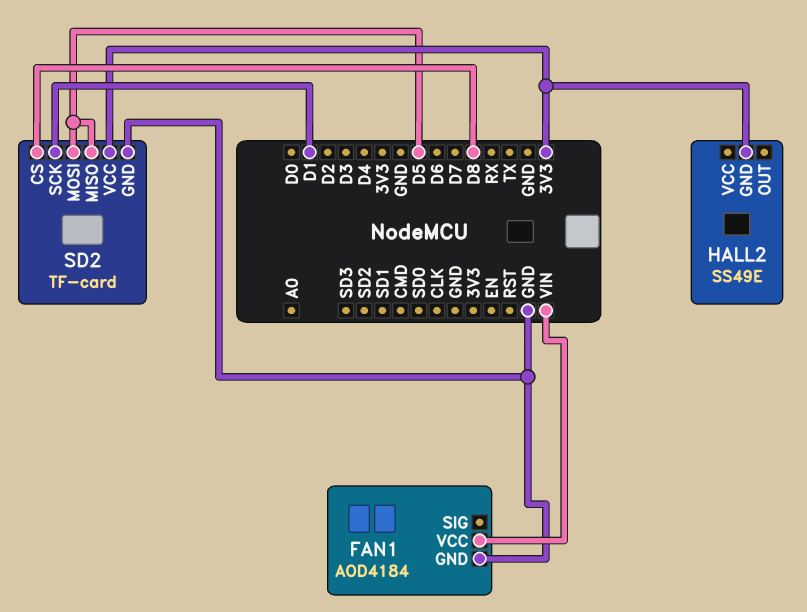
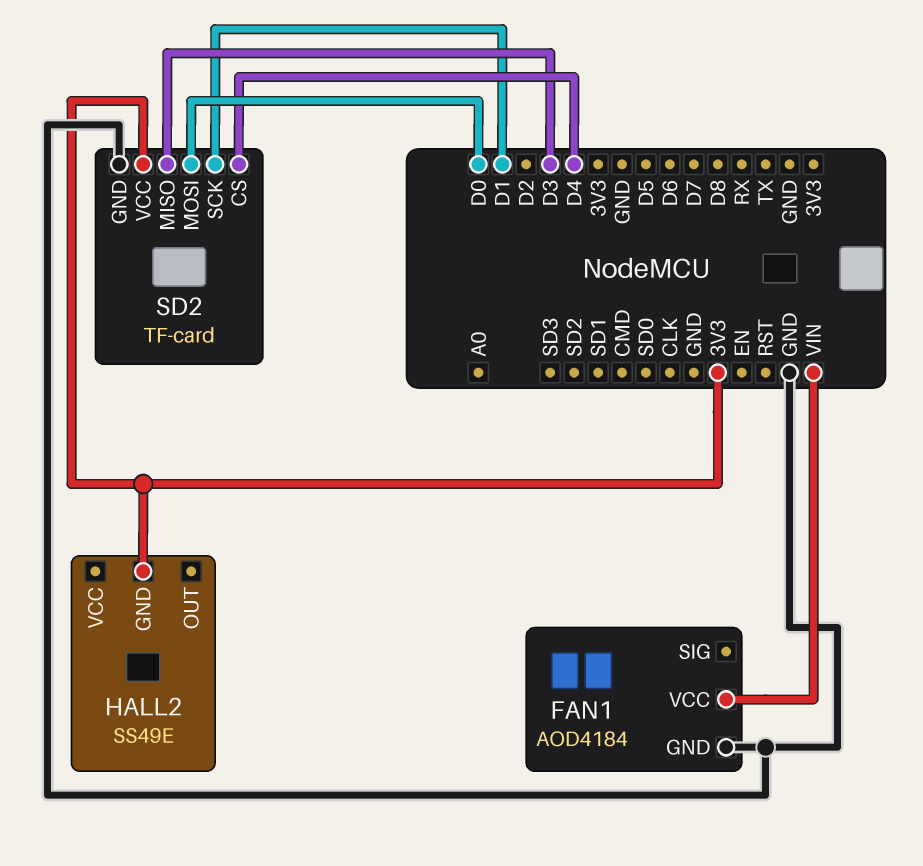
SD2 pin CS: D8 -> D4
SD2 pin MISO: D5 -> D3
SD2 pin MOSI: D5 -> D0

